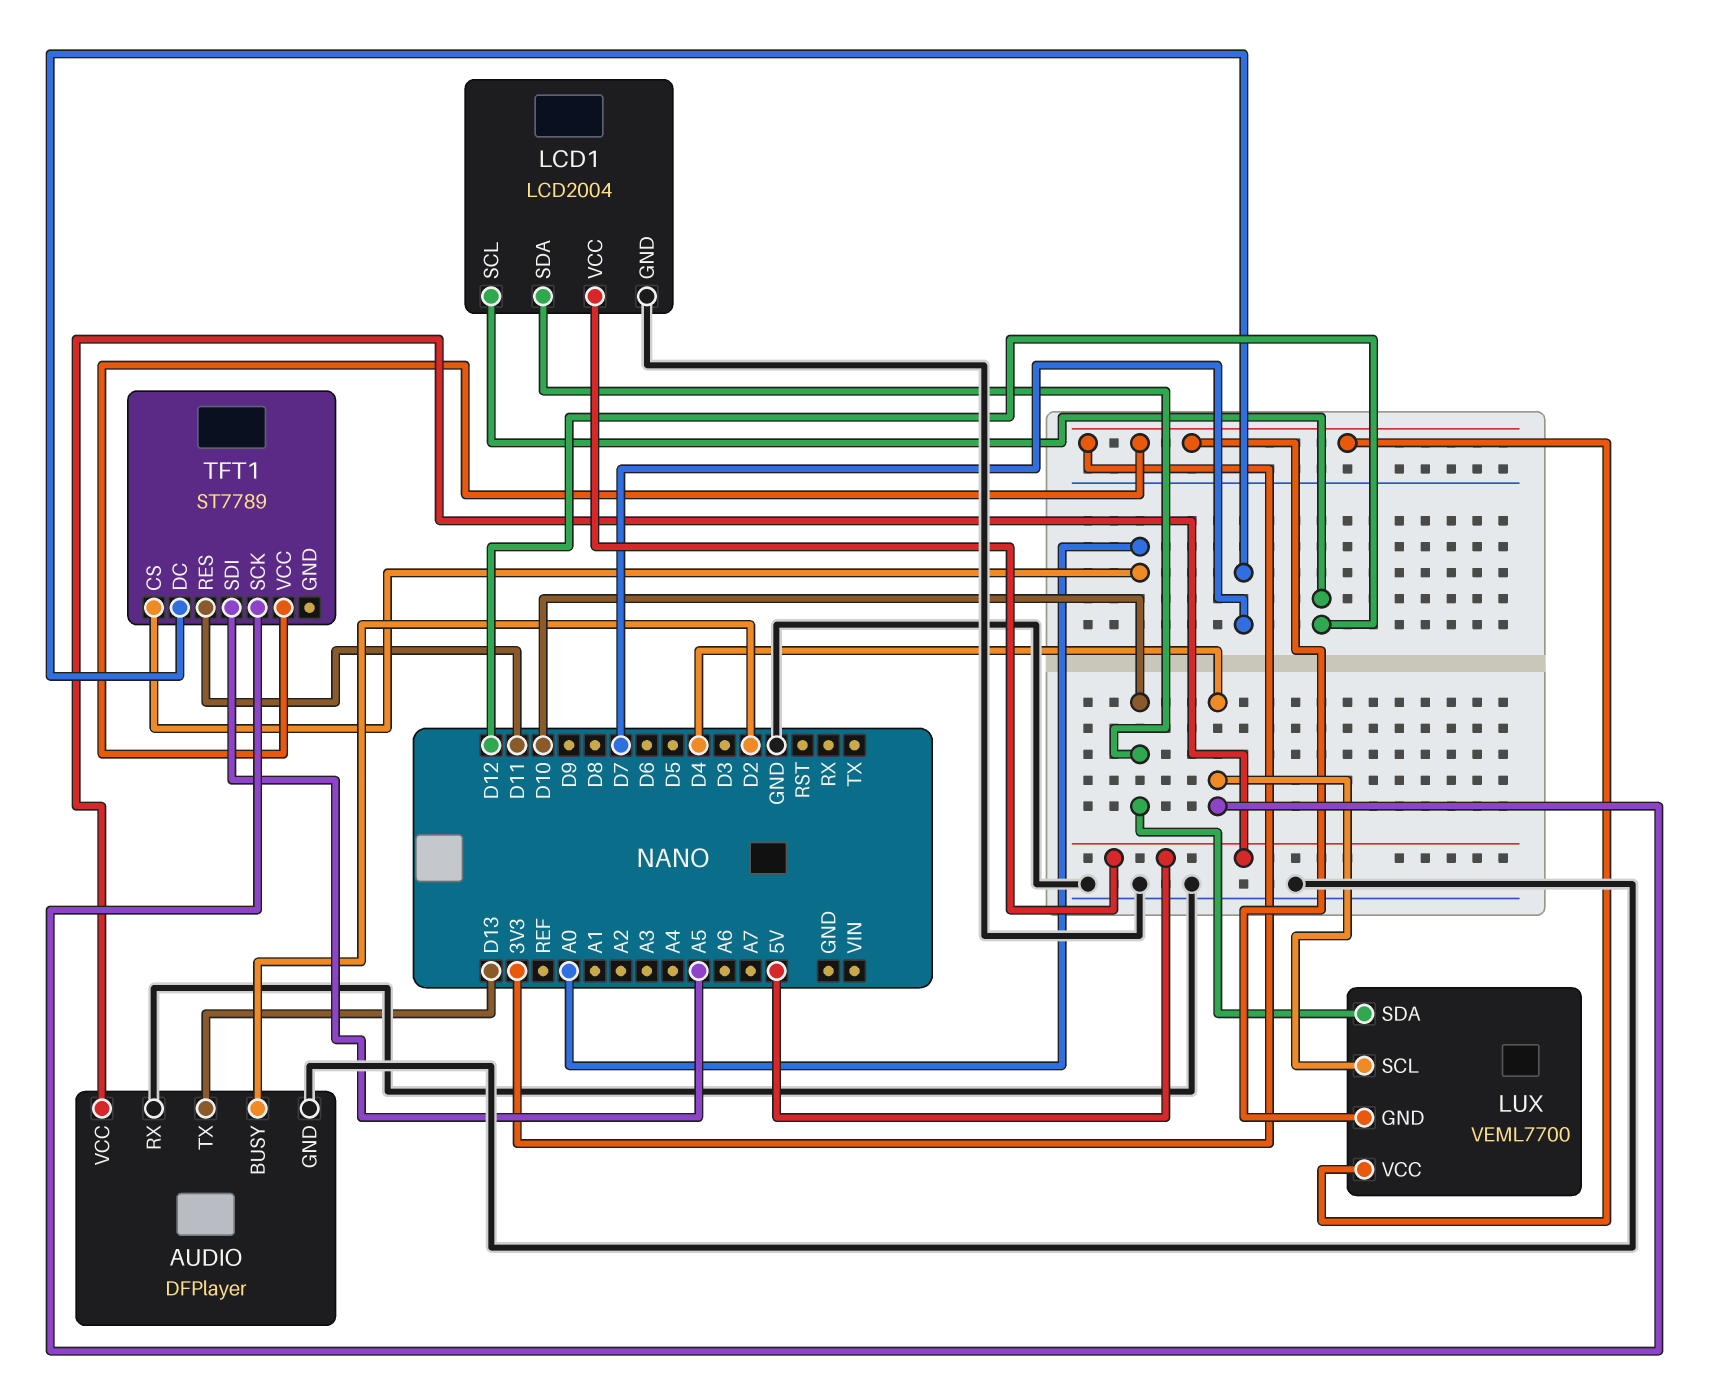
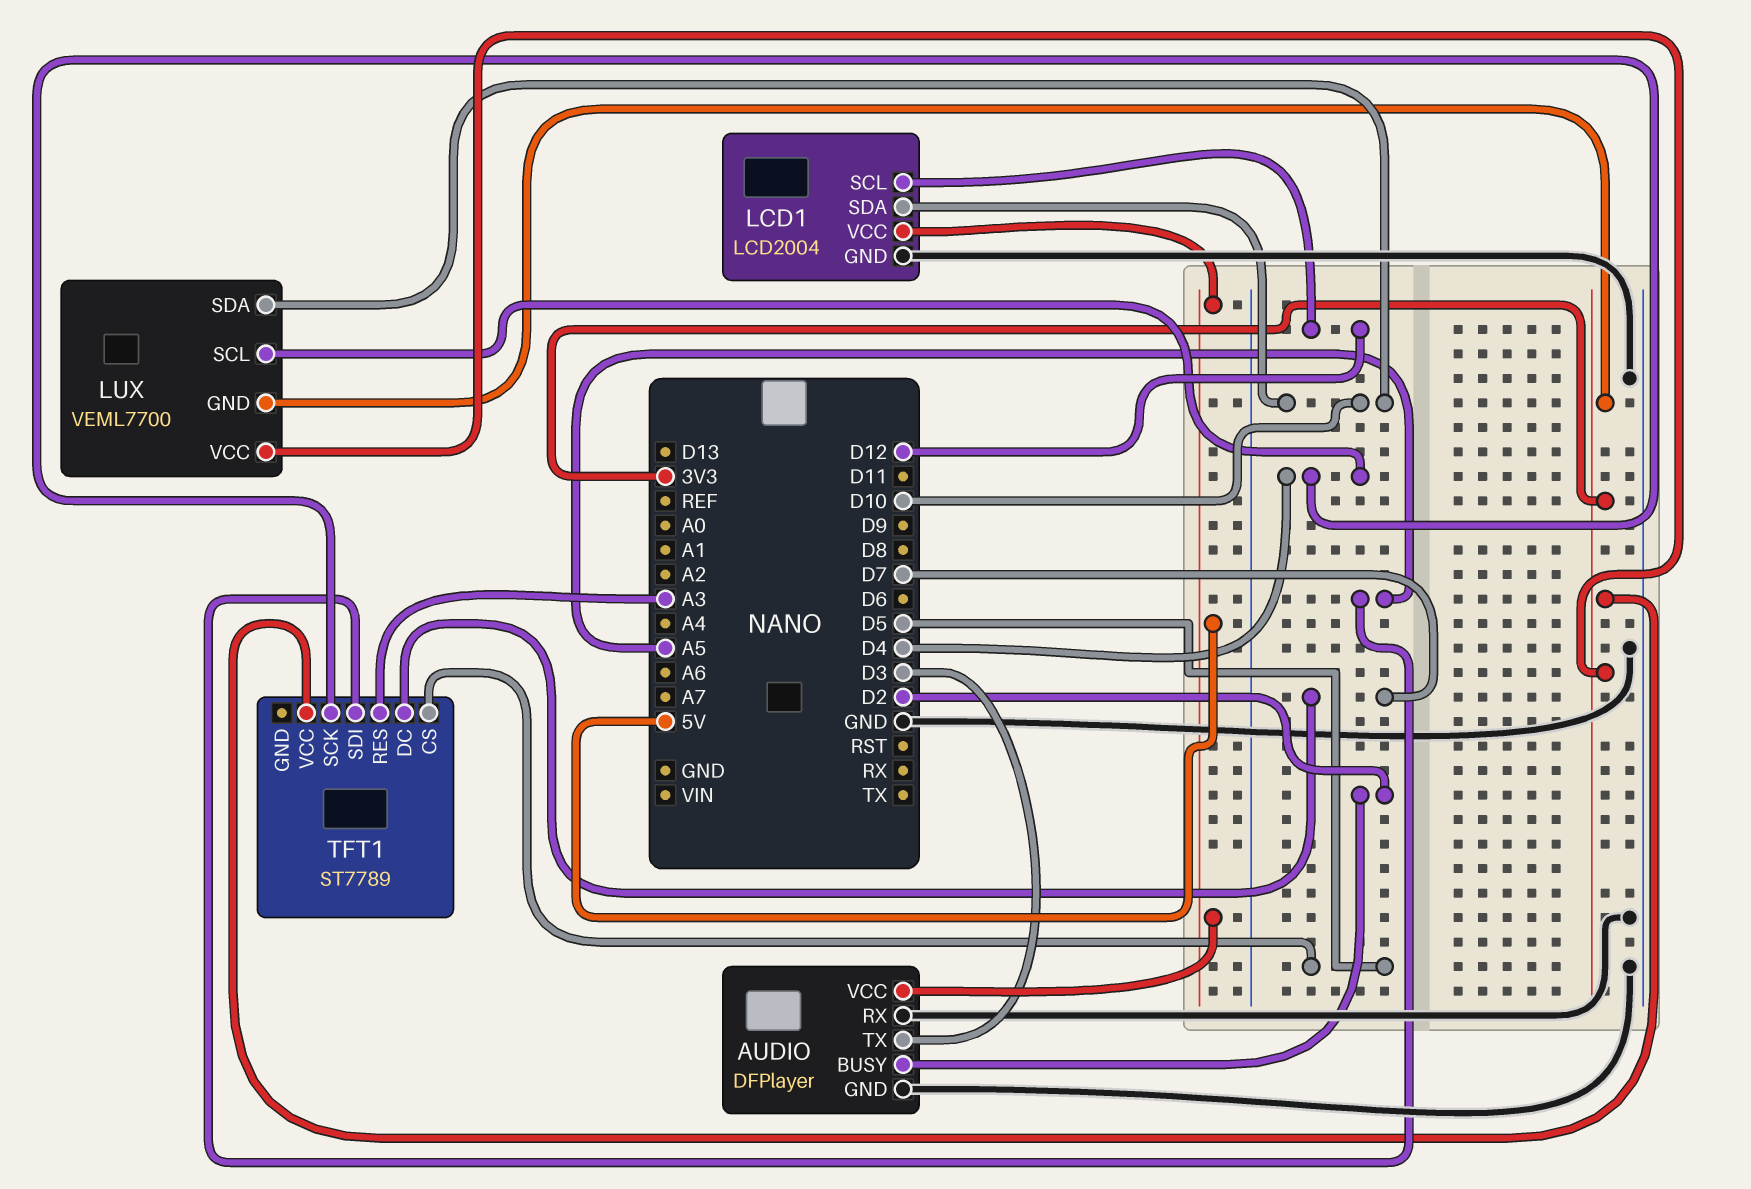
AUDIO pin TX: D13 -> D3
TFT1 pin CS: A0 -> D5
TFT1 pin RES: D11 -> A3

